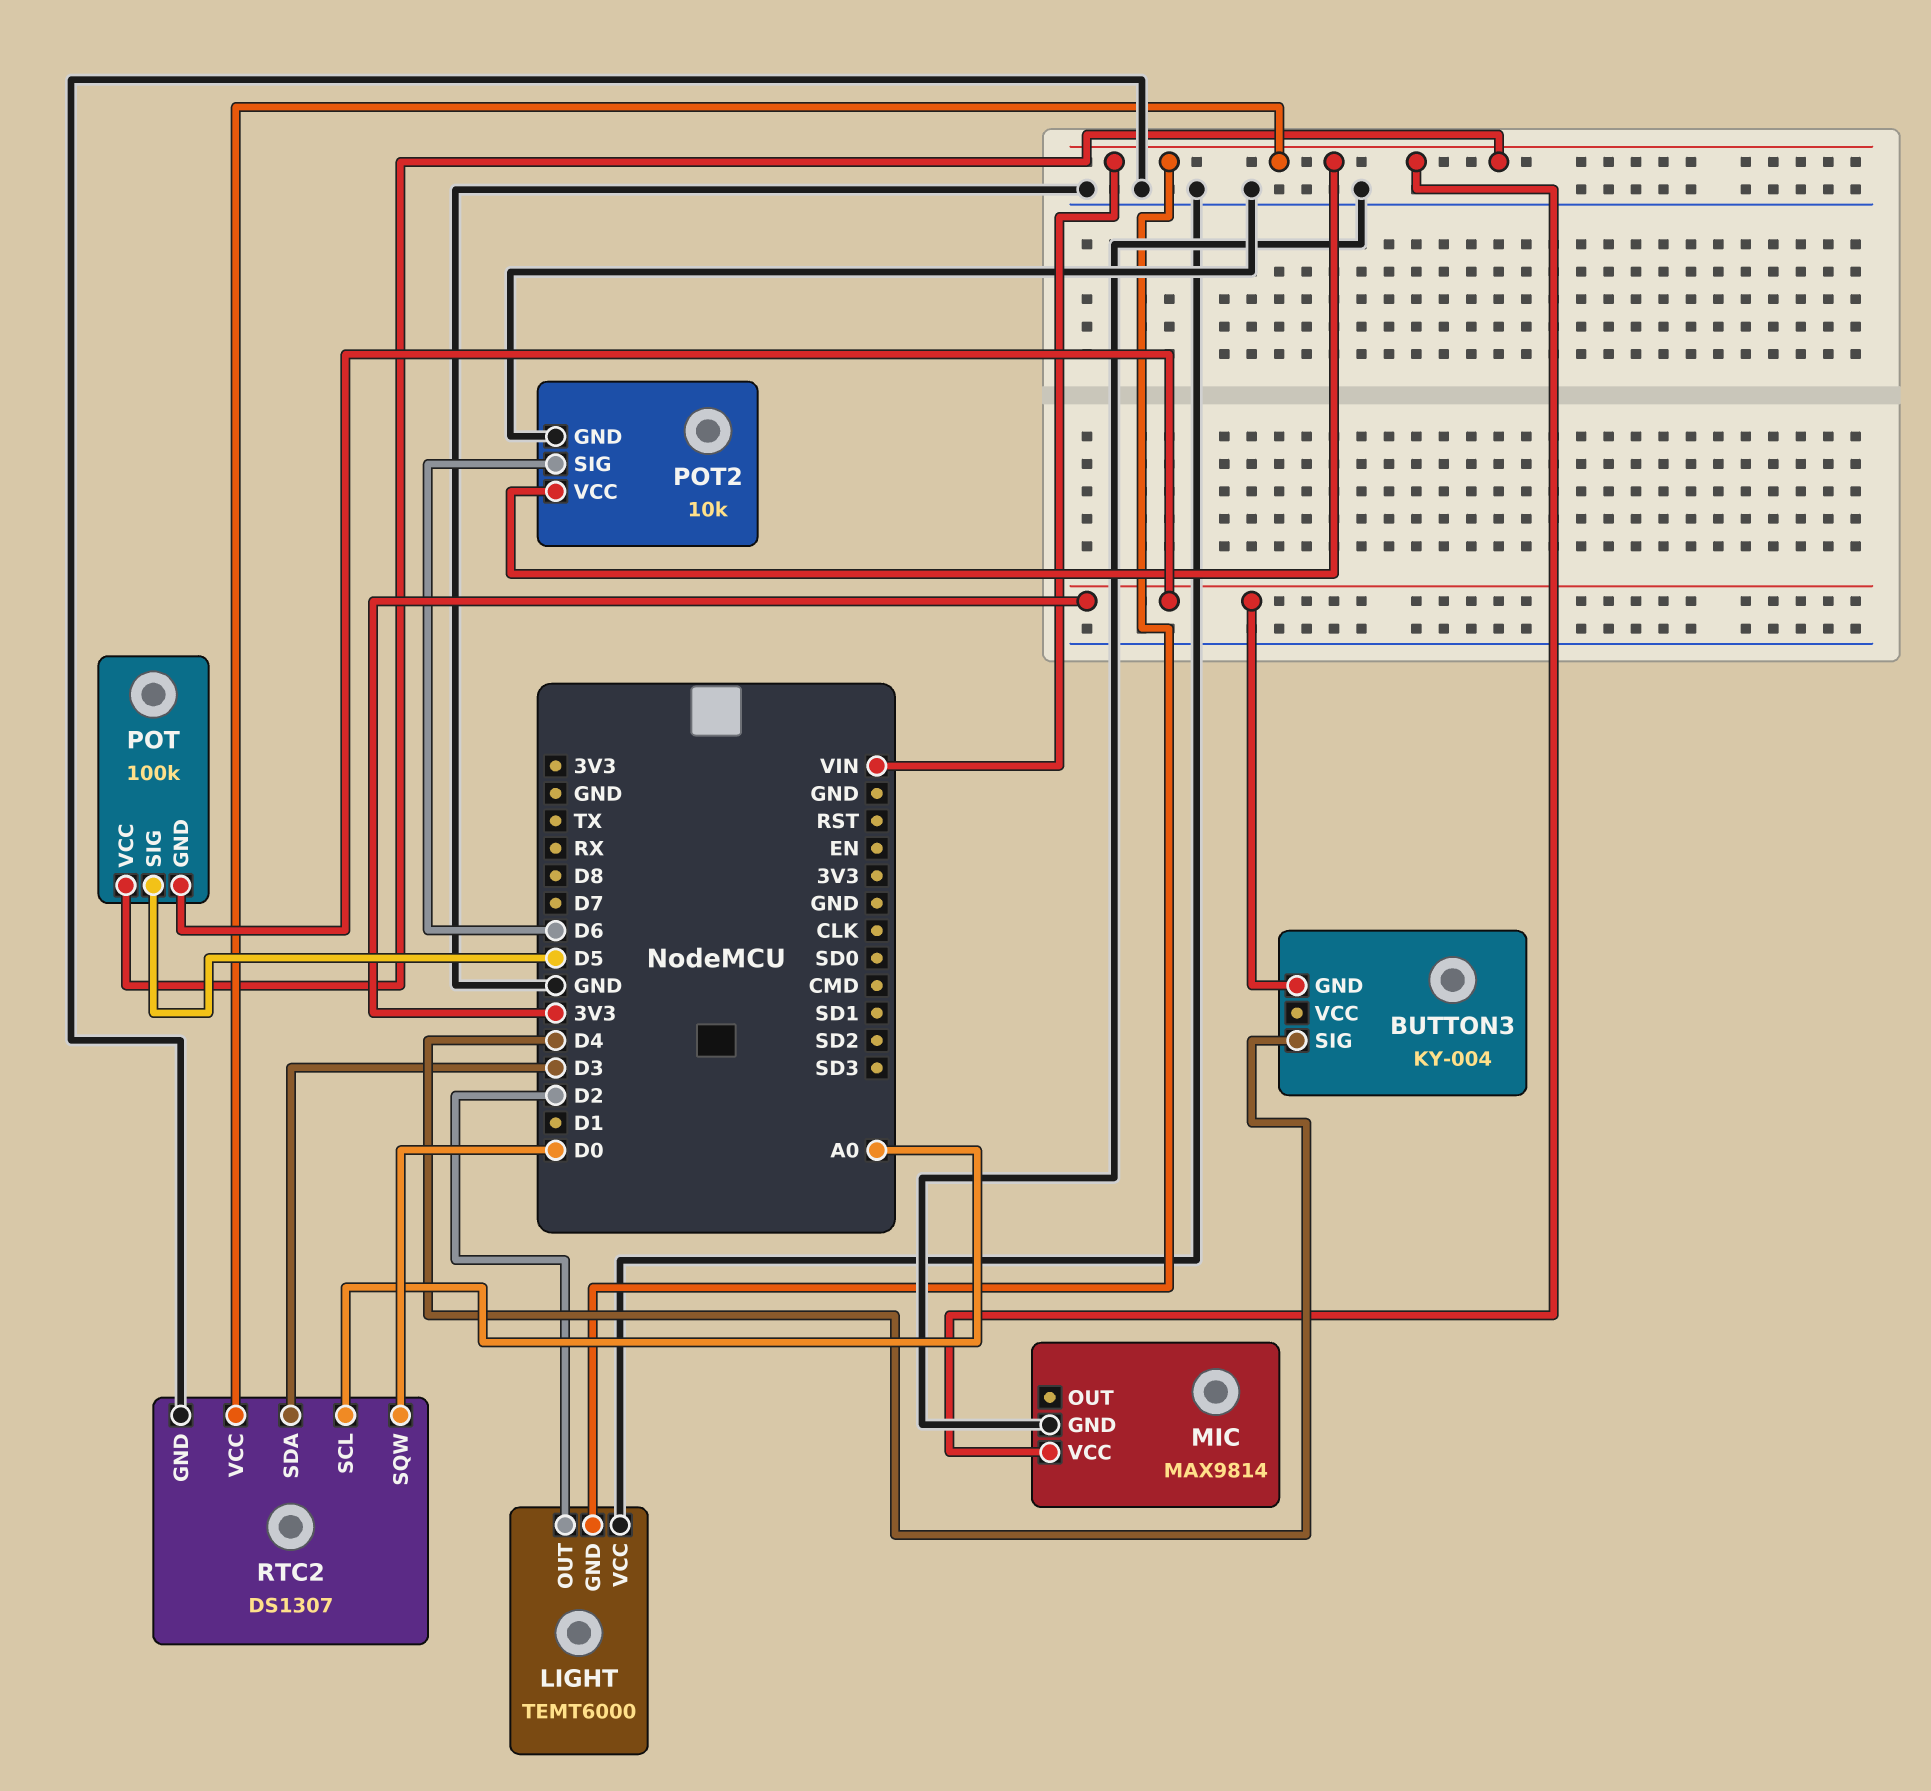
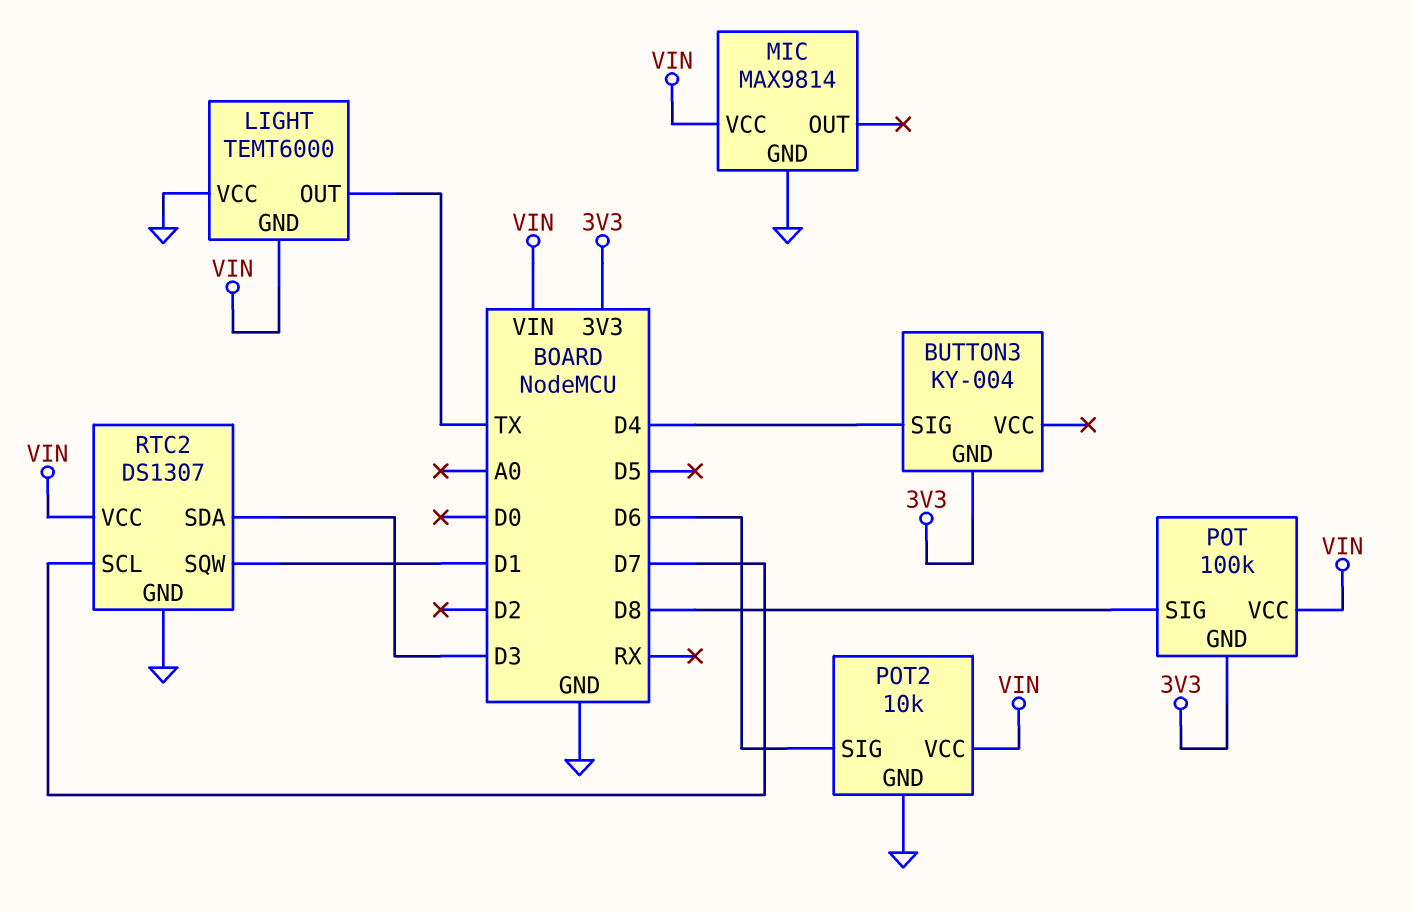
LIGHT pin OUT: D2 -> TX
POT pin SIG: D5 -> D8
RTC2 pin SCL: A0 -> D7
RTC2 pin SQW: D0 -> D1

